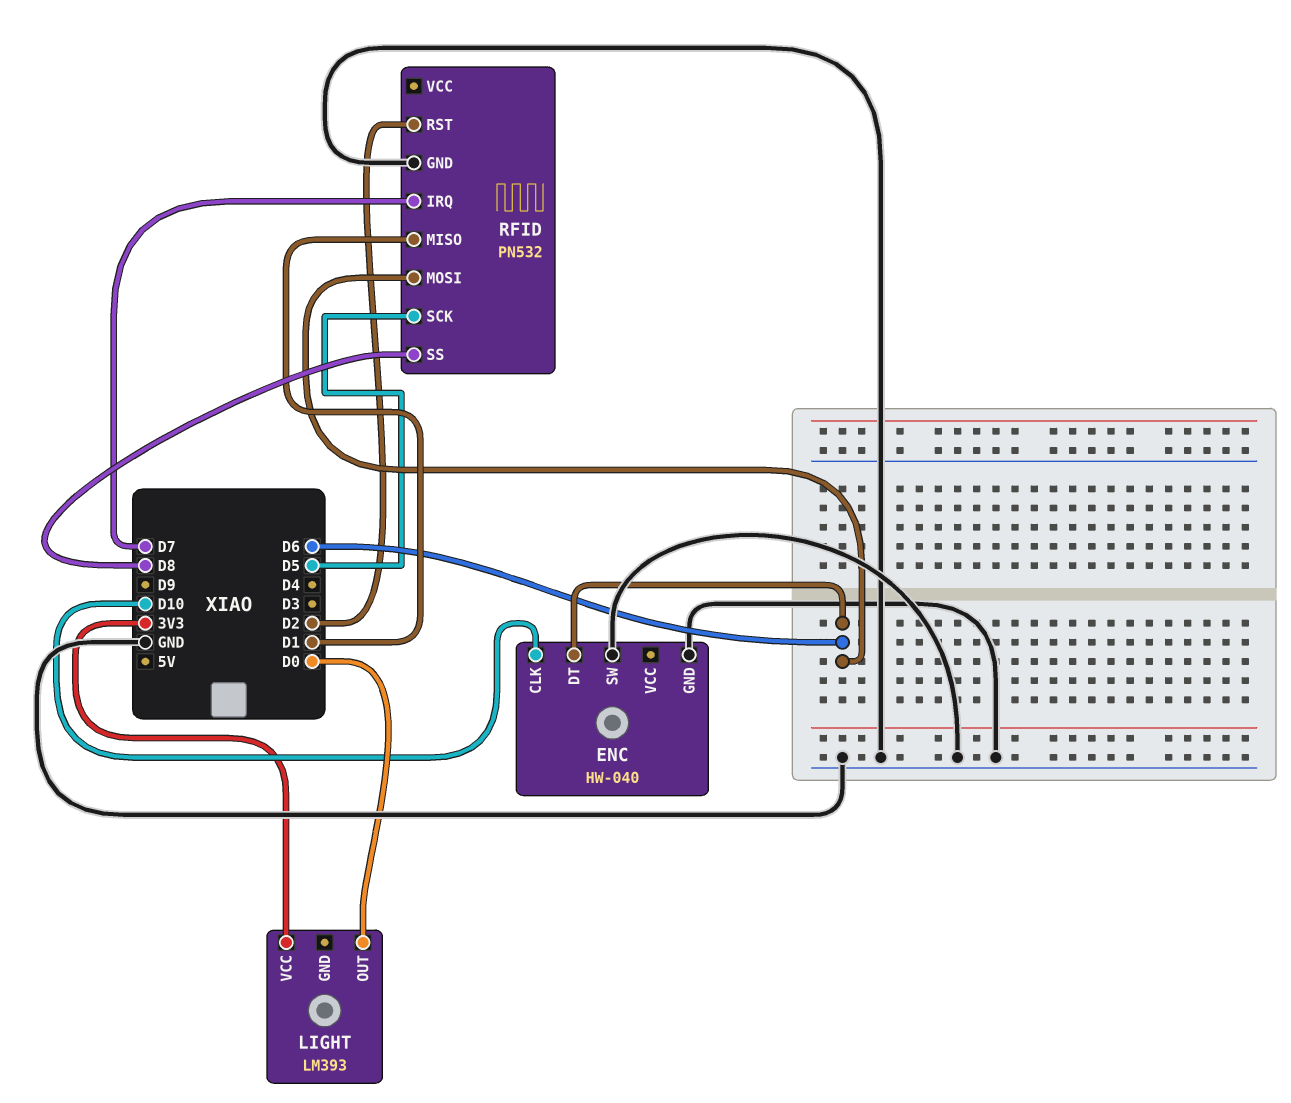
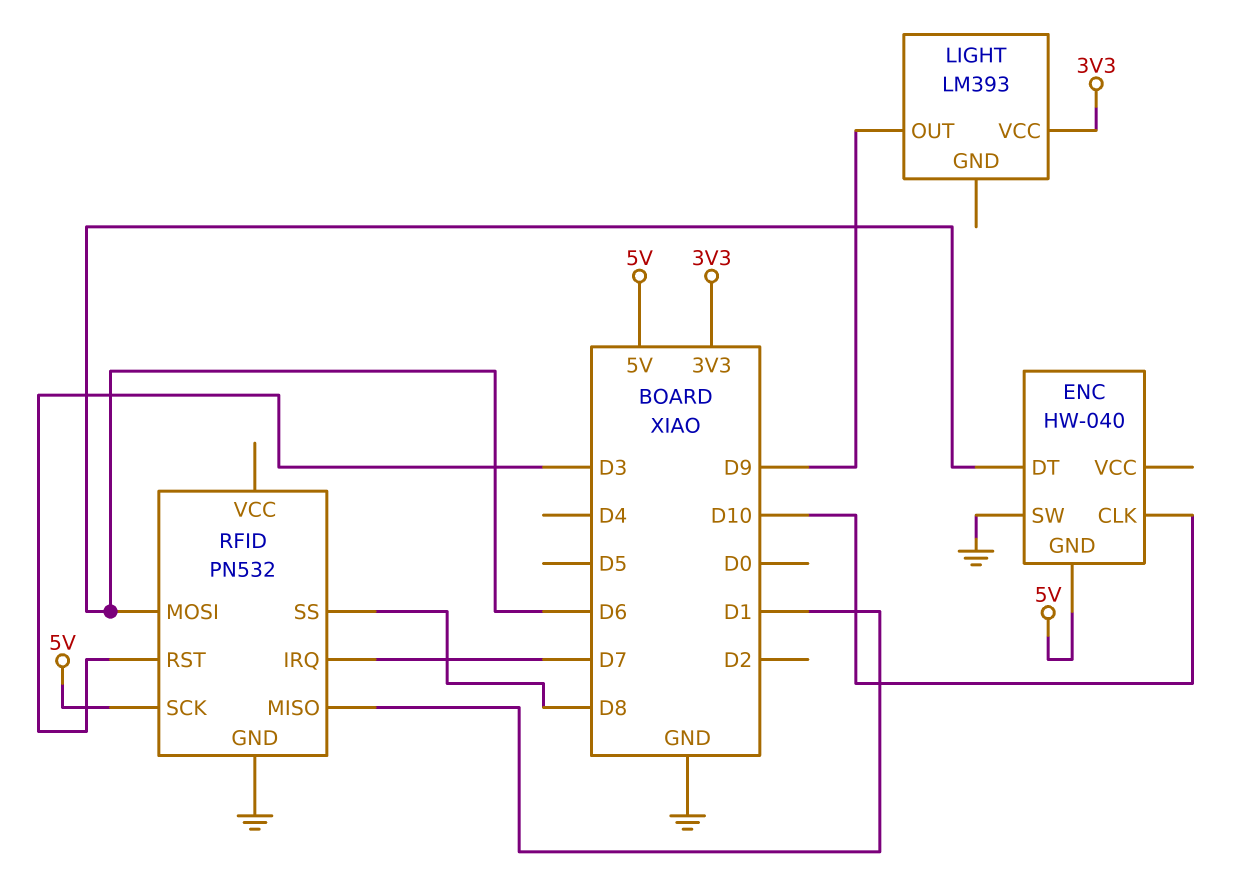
ENC pin GND: GND -> 5V
LIGHT pin OUT: D0 -> D9
RFID pin RST: D2 -> D3
RFID pin SCK: D5 -> 5V

